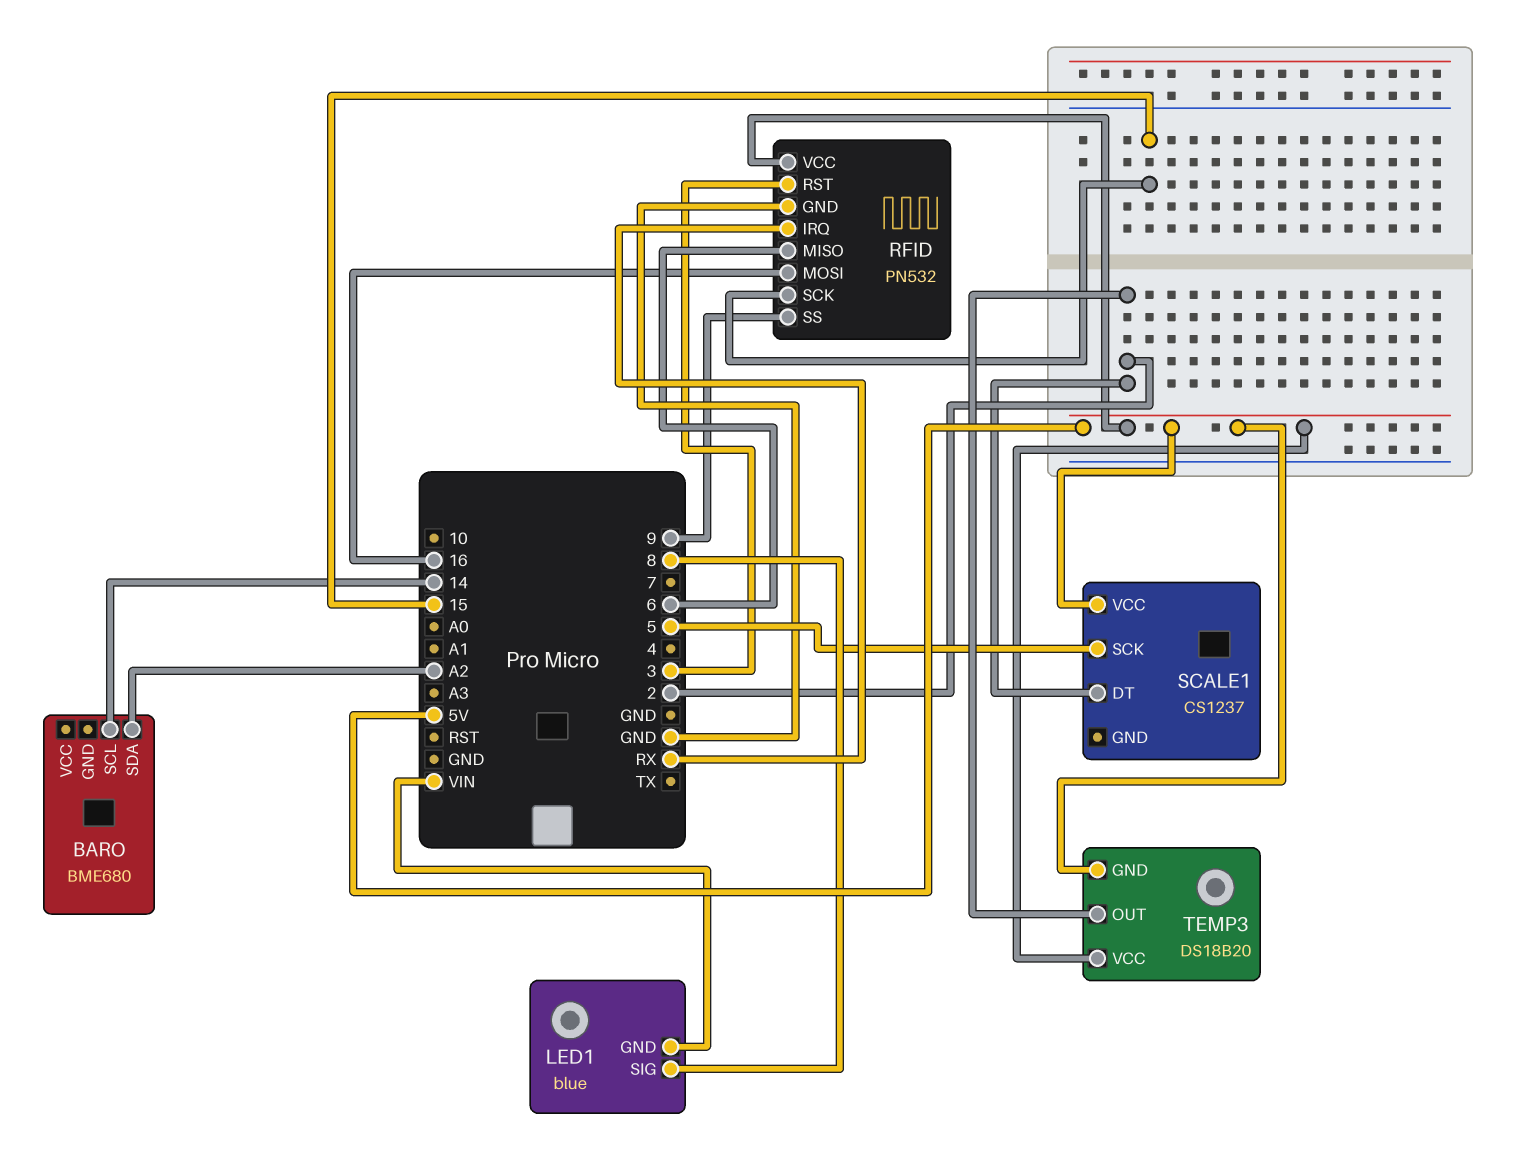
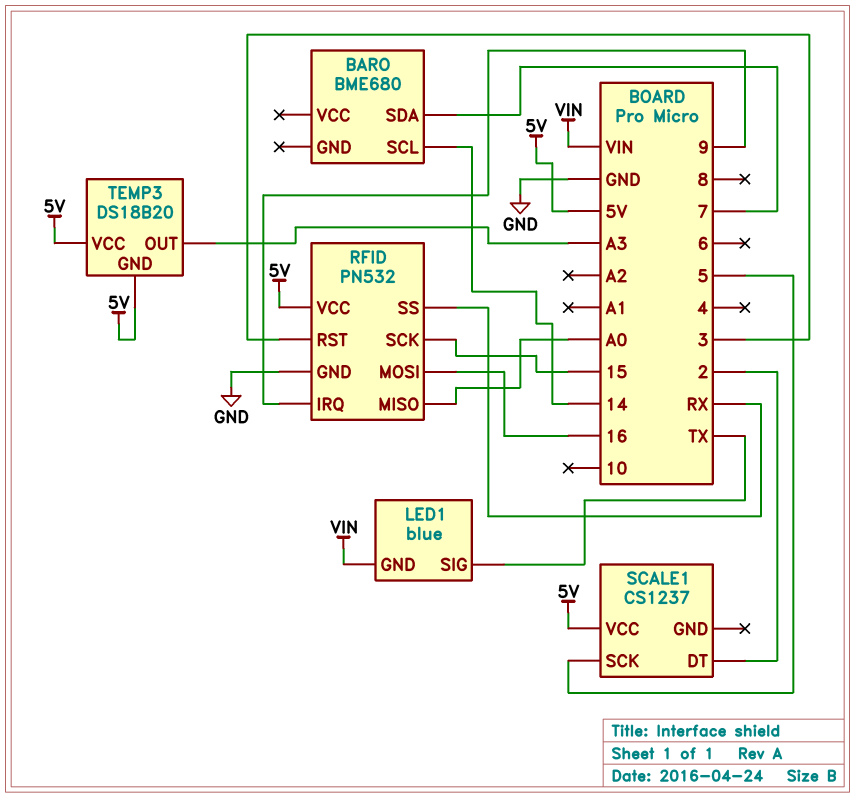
BARO pin SDA: A2 -> 7
LED1 pin SIG: 8 -> TX
RFID pin IRQ: RX -> 9
RFID pin MISO: 6 -> A0
RFID pin SS: 9 -> RX
TEMP3 pin OUT: 2 -> A3

